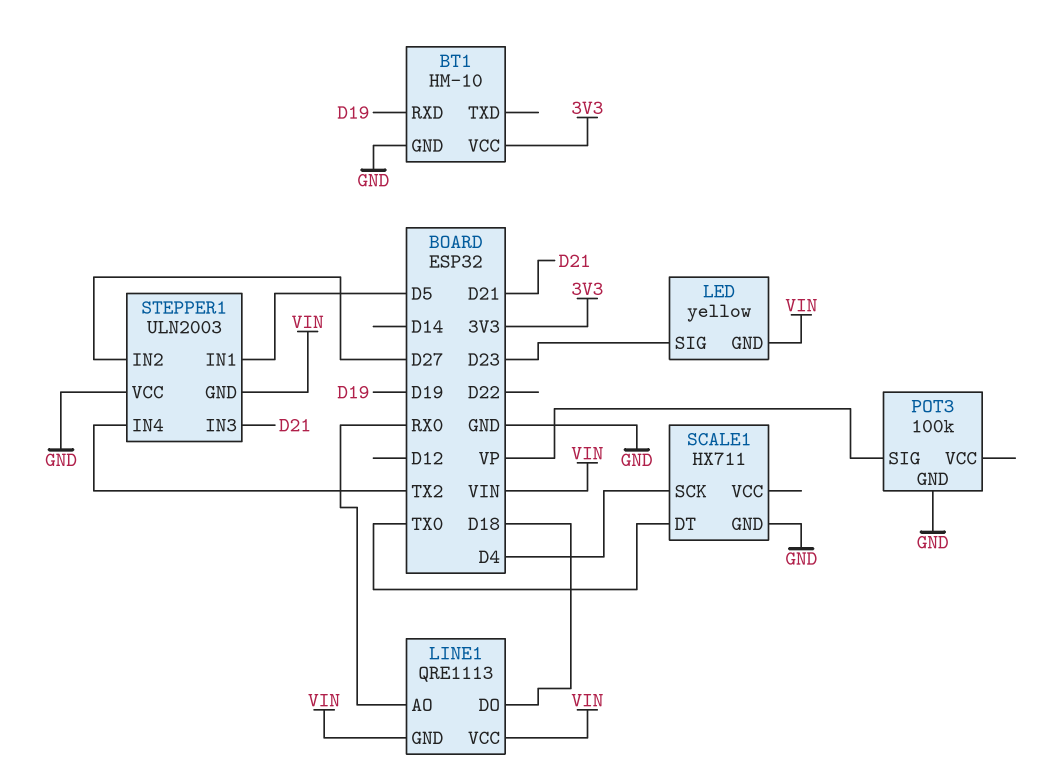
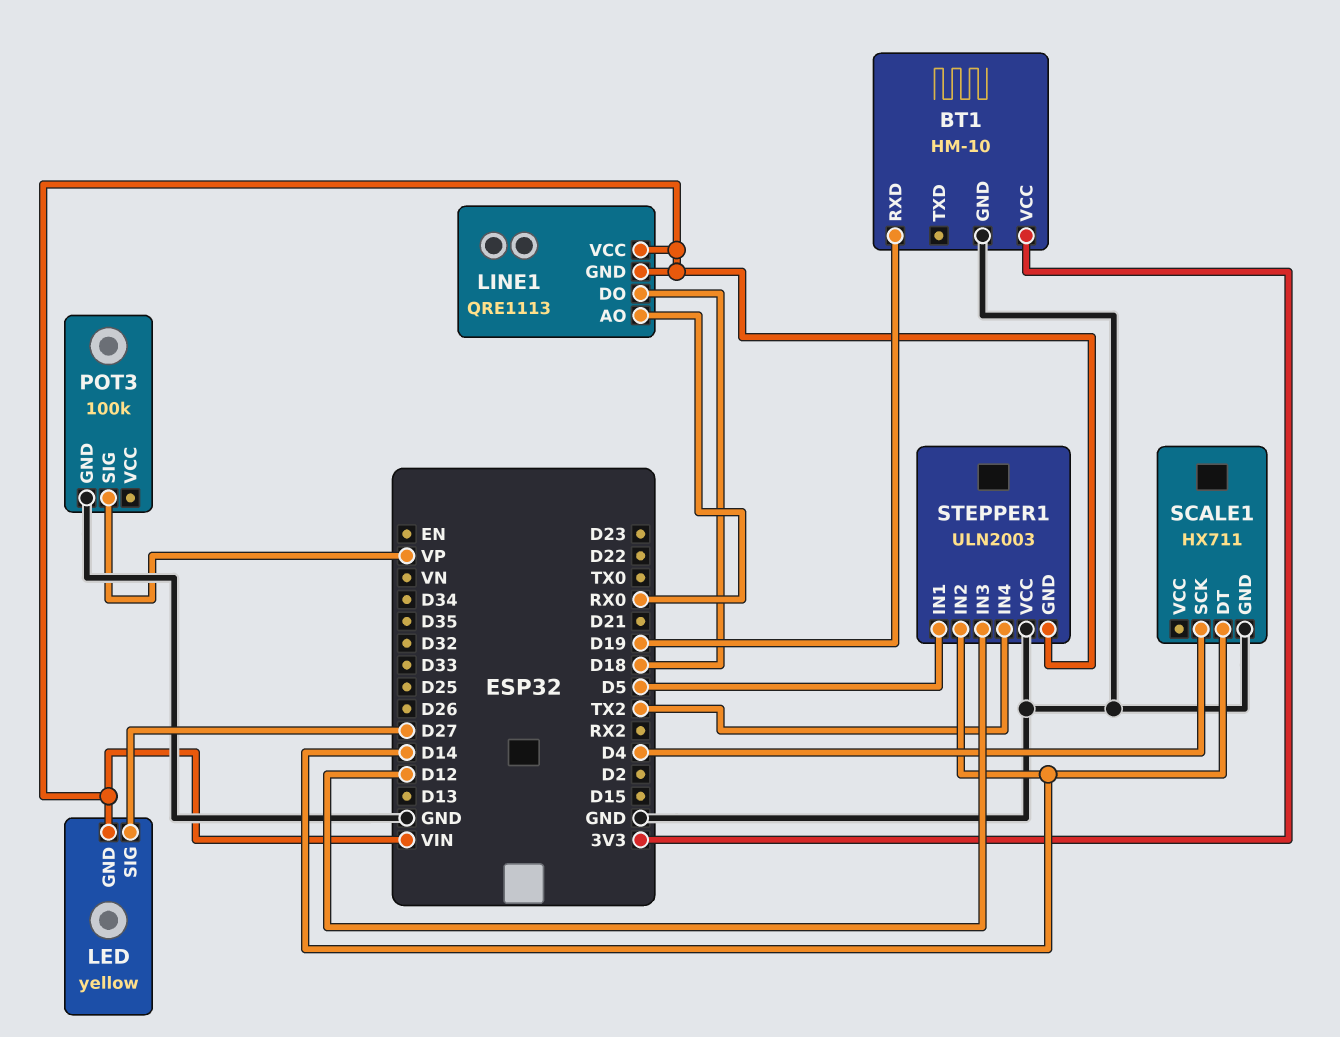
LED pin SIG: D23 -> D27
SCALE1 pin DT: TX0 -> D14
STEPPER1 pin IN2: D27 -> D14
STEPPER1 pin IN3: D21 -> D12

